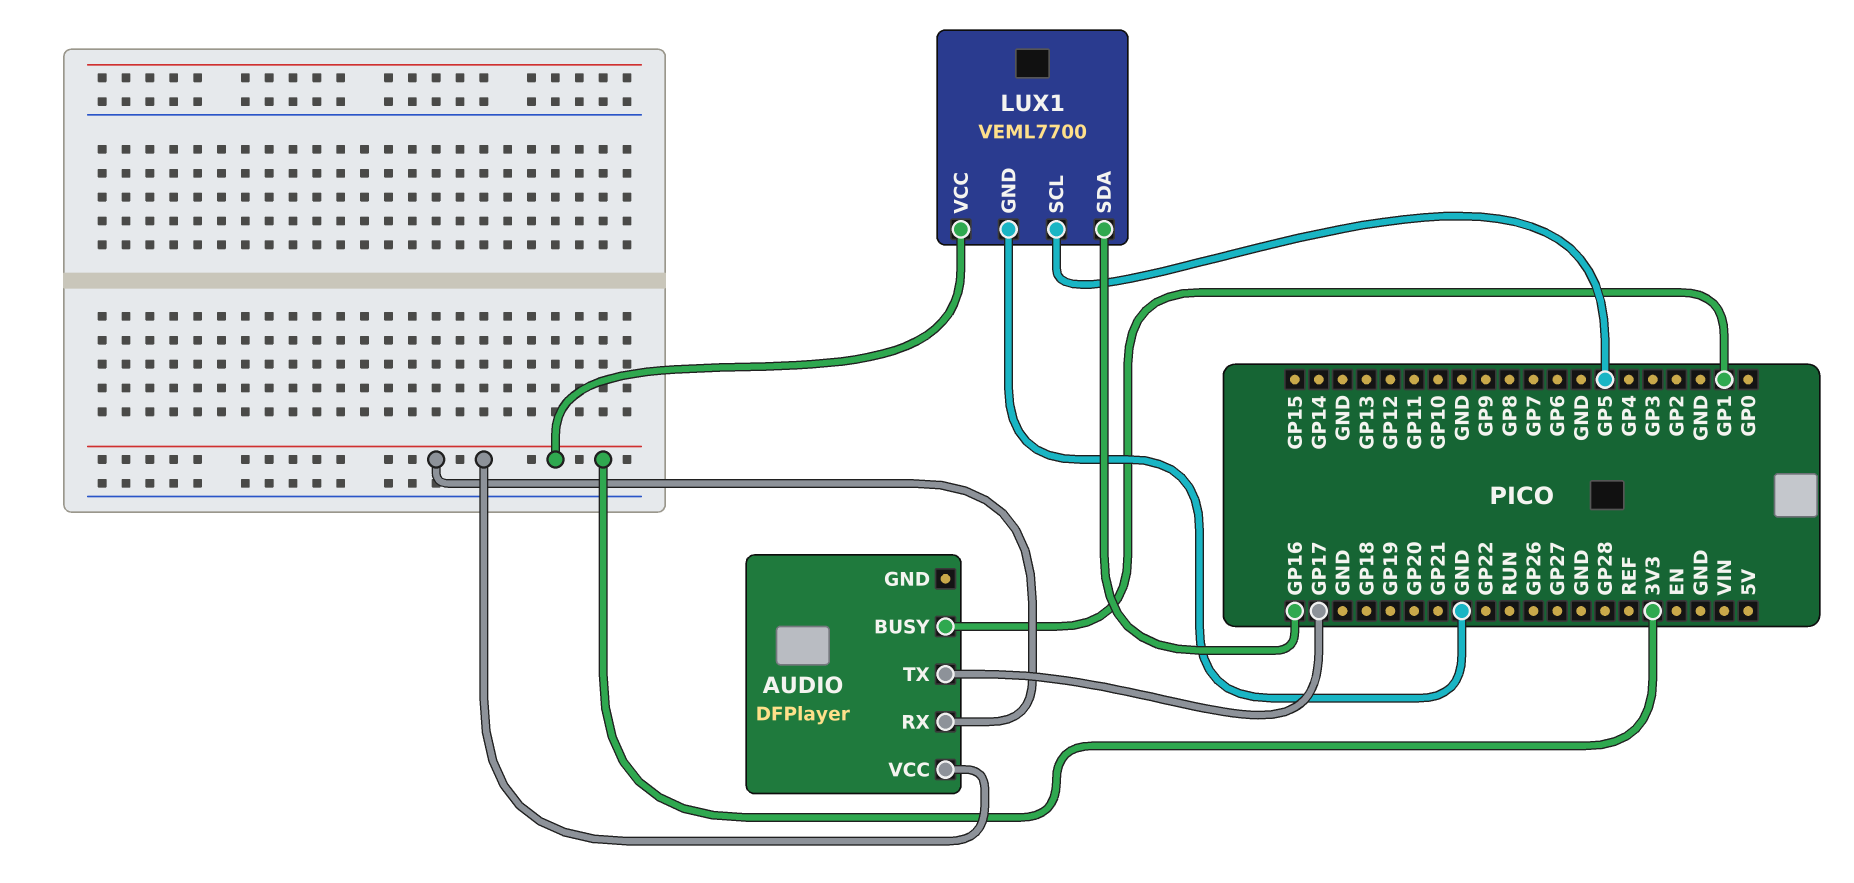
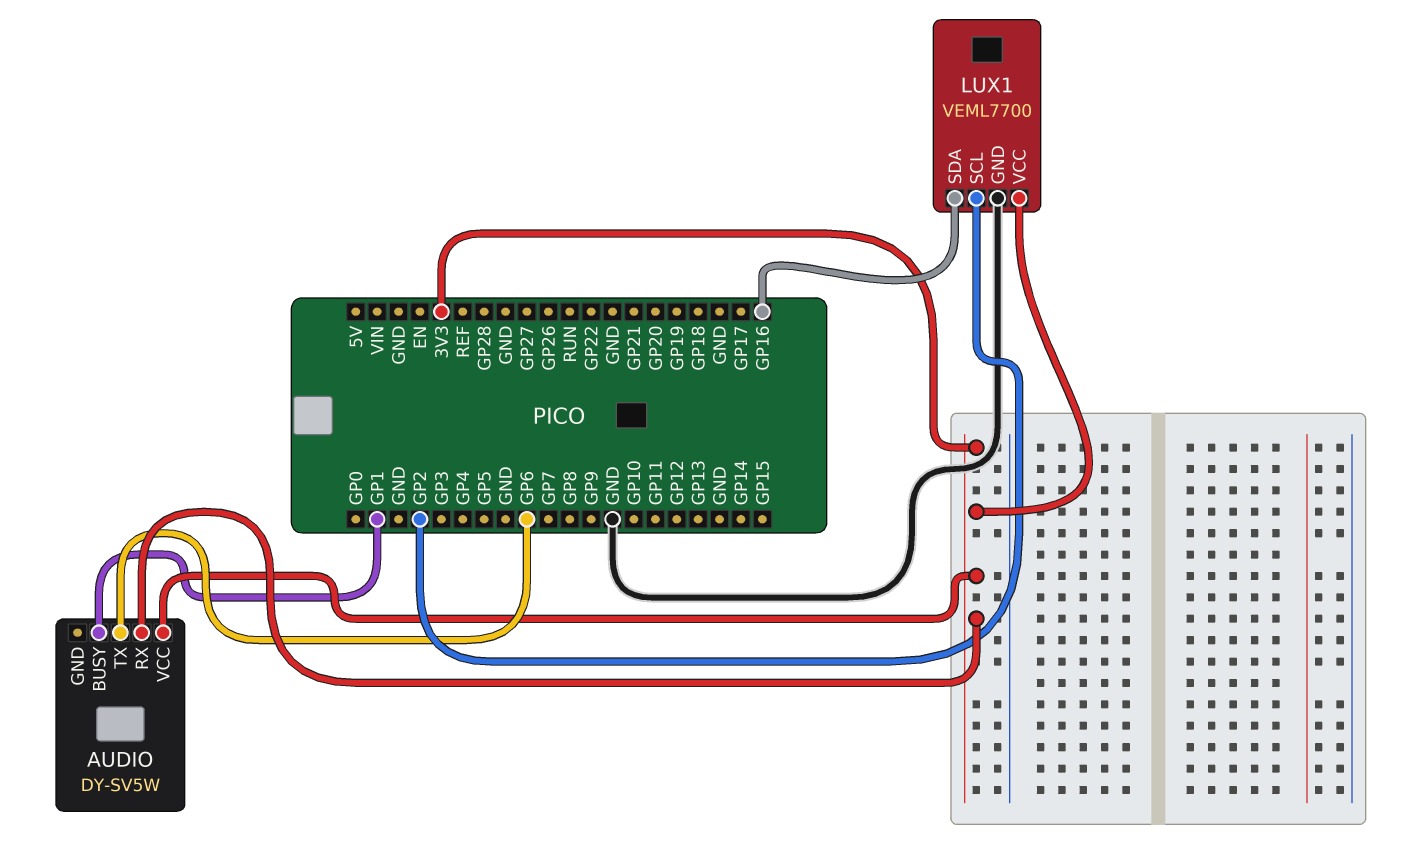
AUDIO: DFPlayer -> DY-SV5W
AUDIO pin TX: GP17 -> GP6
LUX1 pin SCL: GP5 -> GP2

